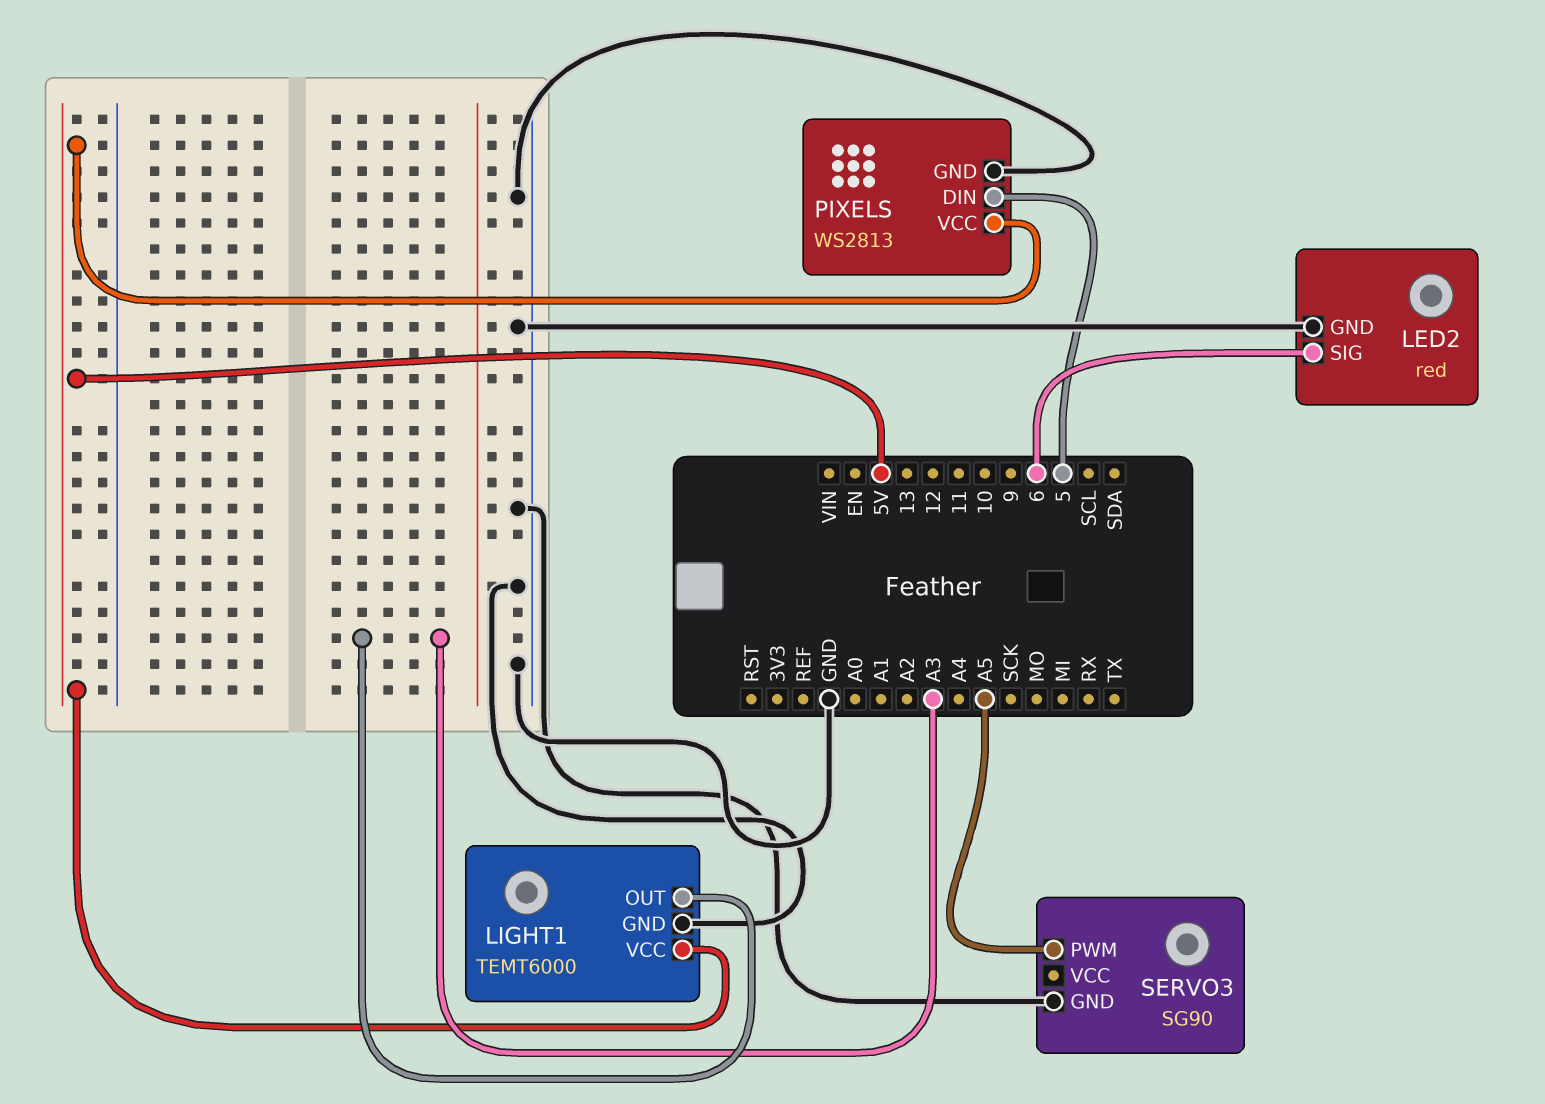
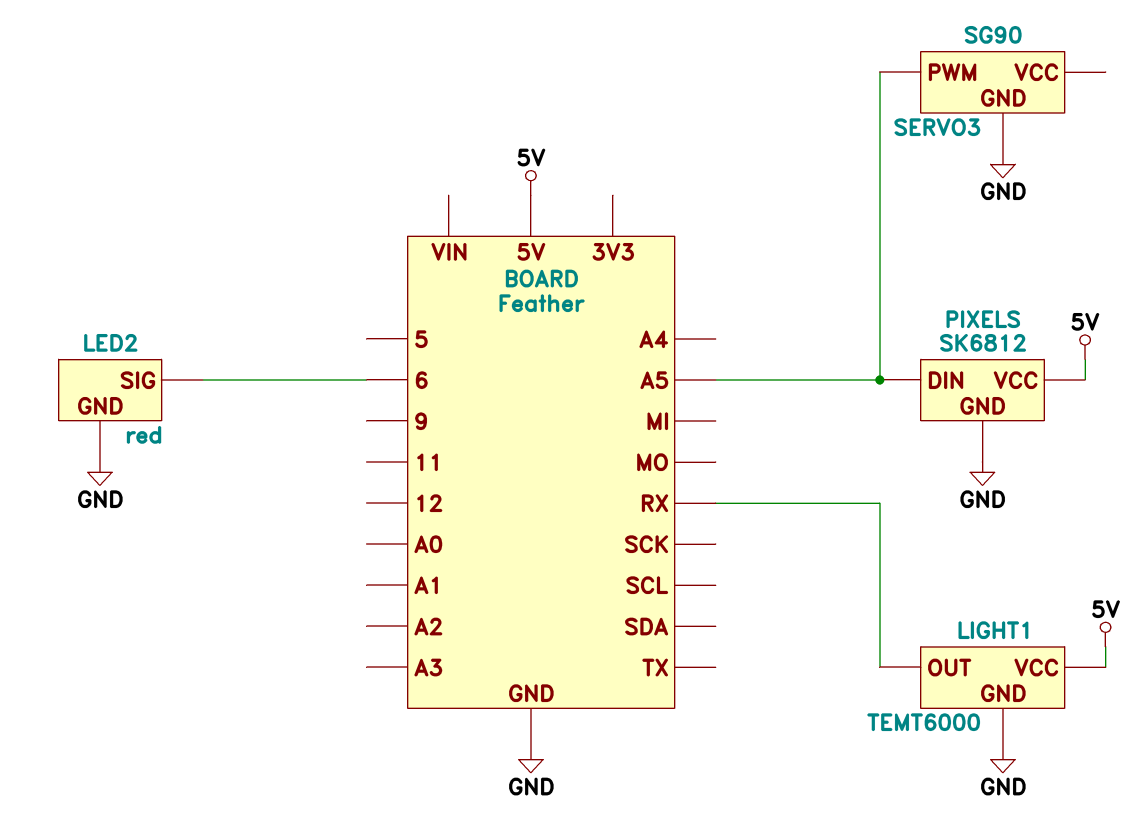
LIGHT1 pin OUT: A3 -> RX
PIXELS: WS2813 -> SK6812
PIXELS pin DIN: 5 -> A5

